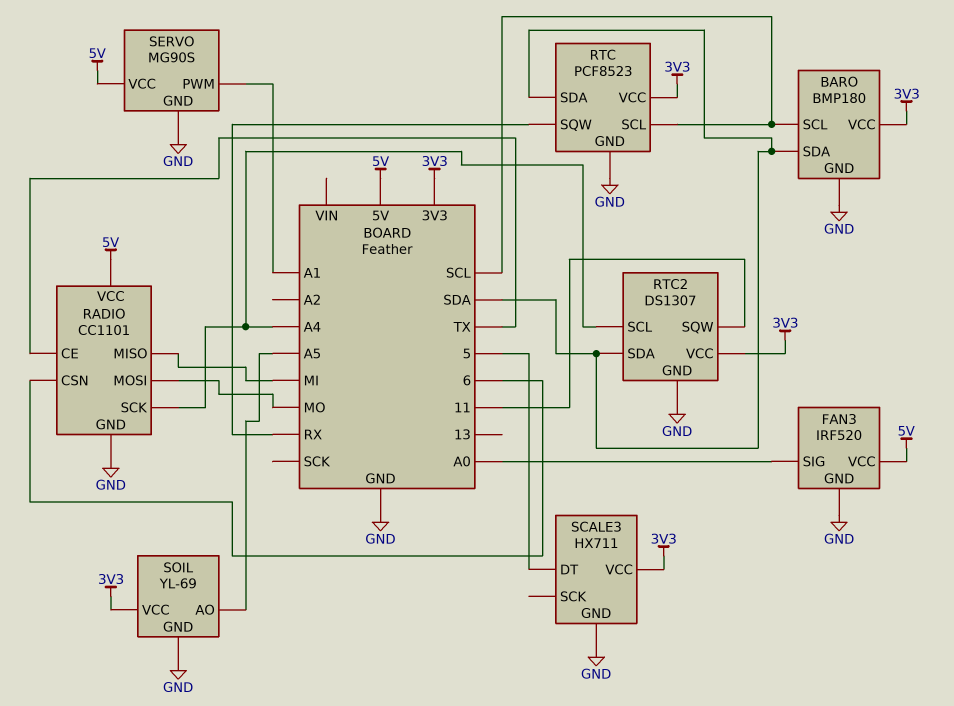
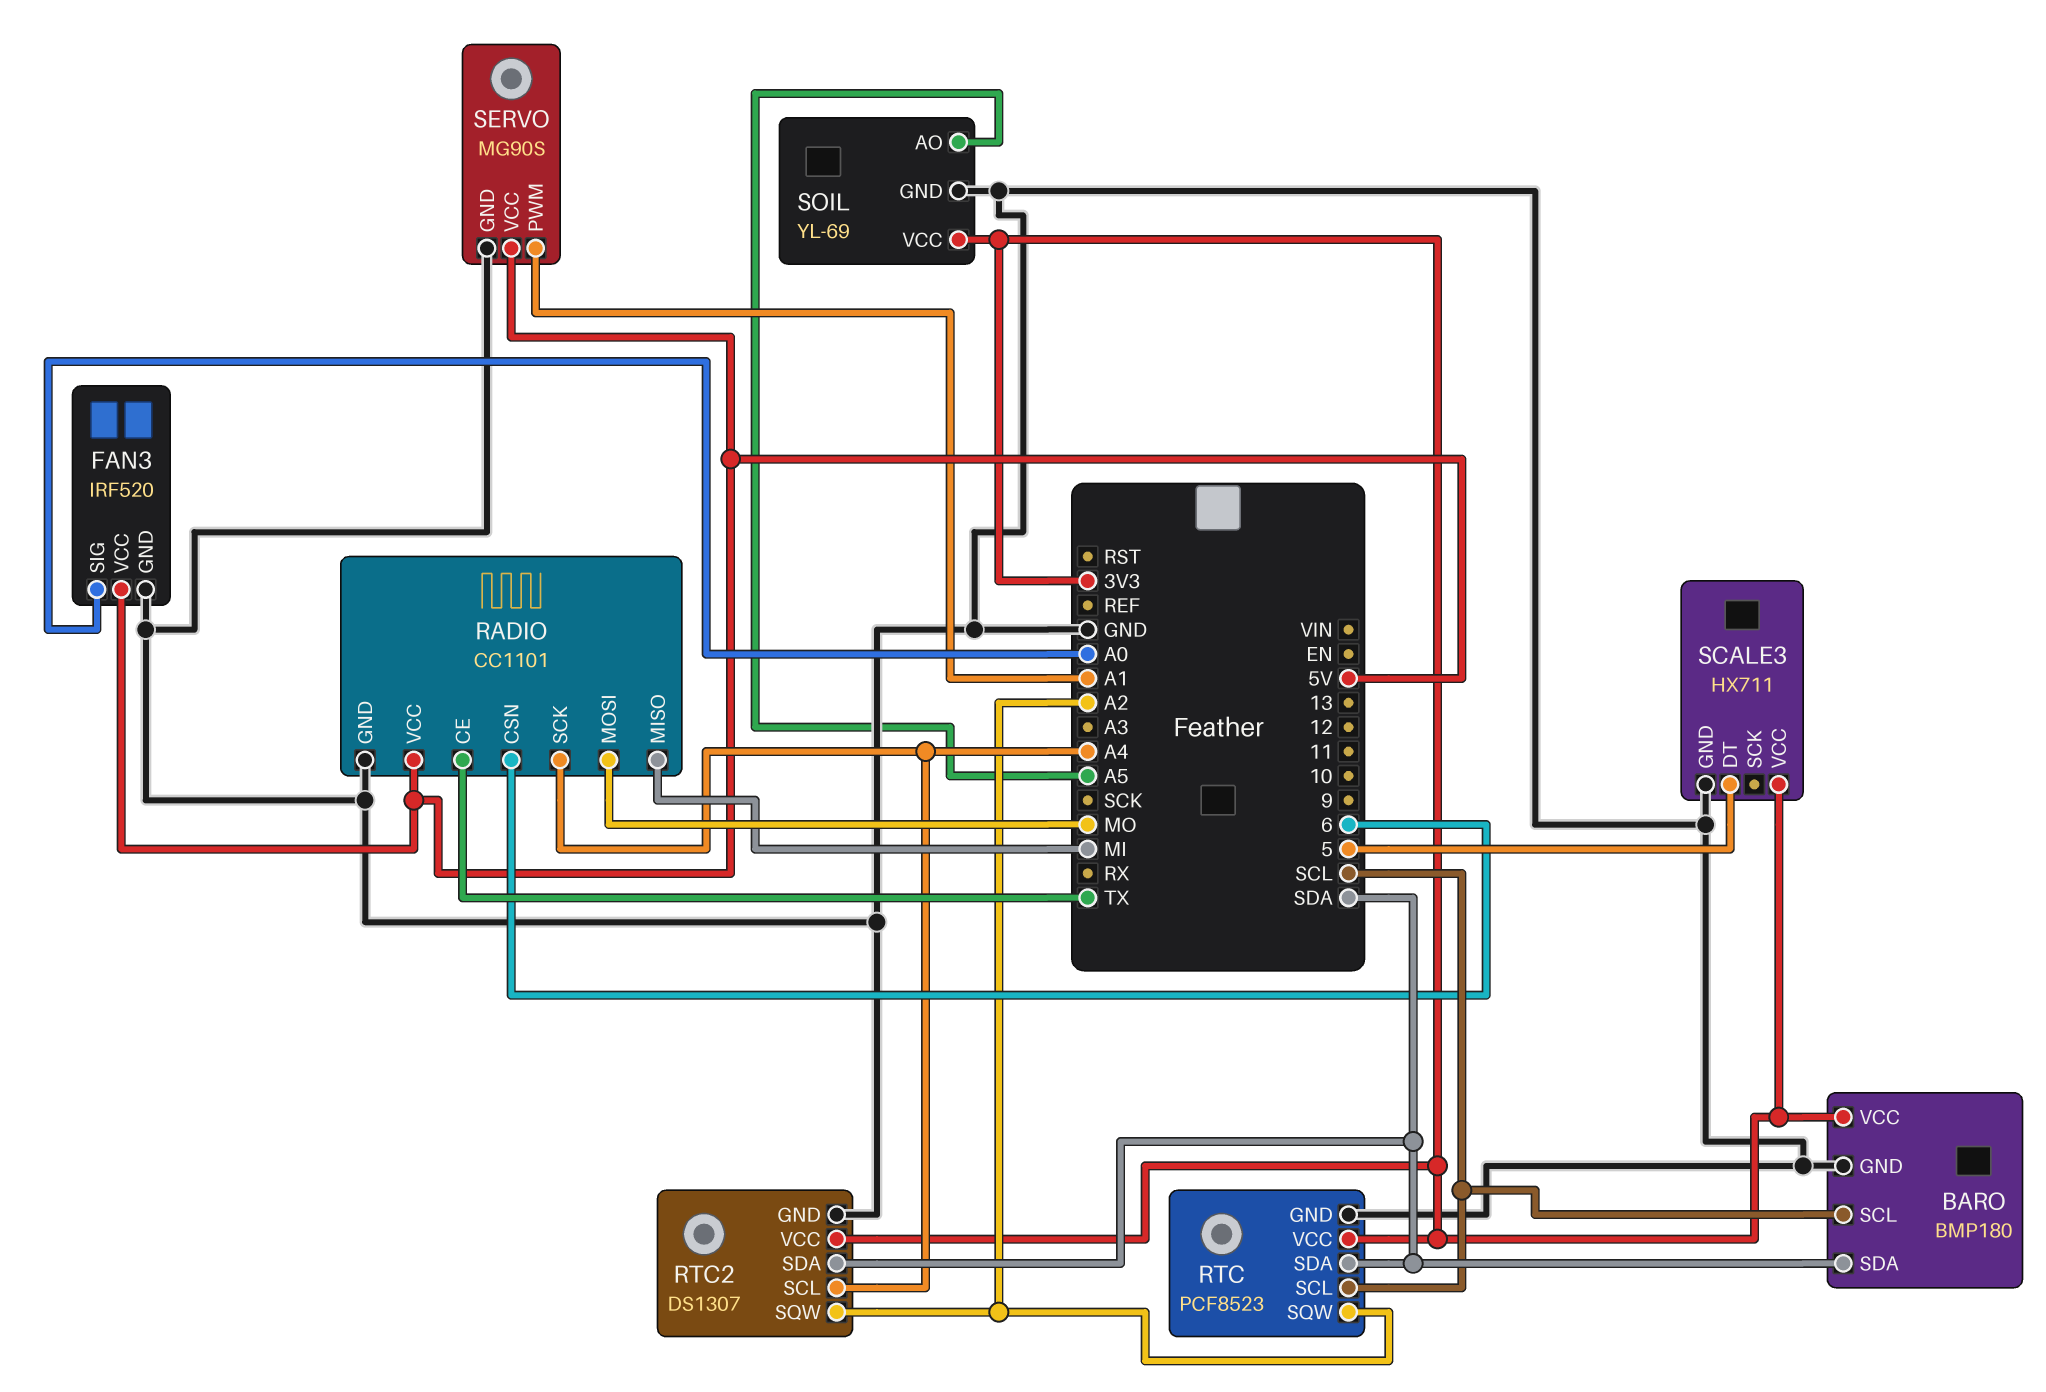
RTC pin SQW: RX -> A2
RTC2 pin SQW: 11 -> A2

